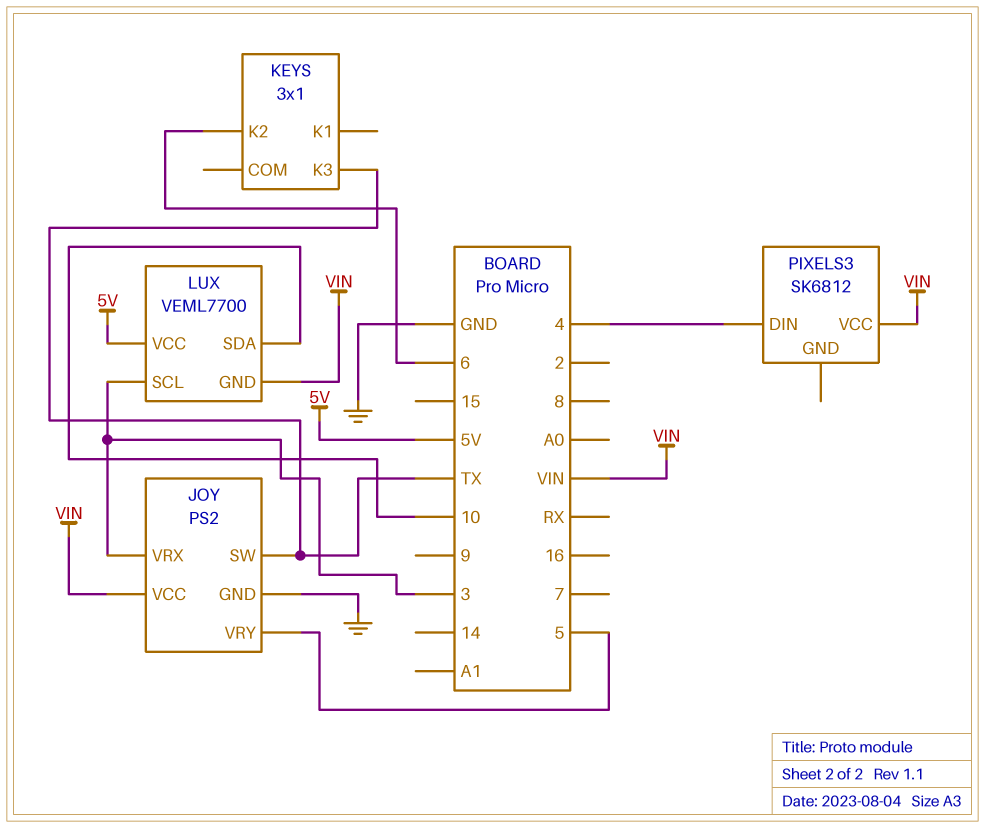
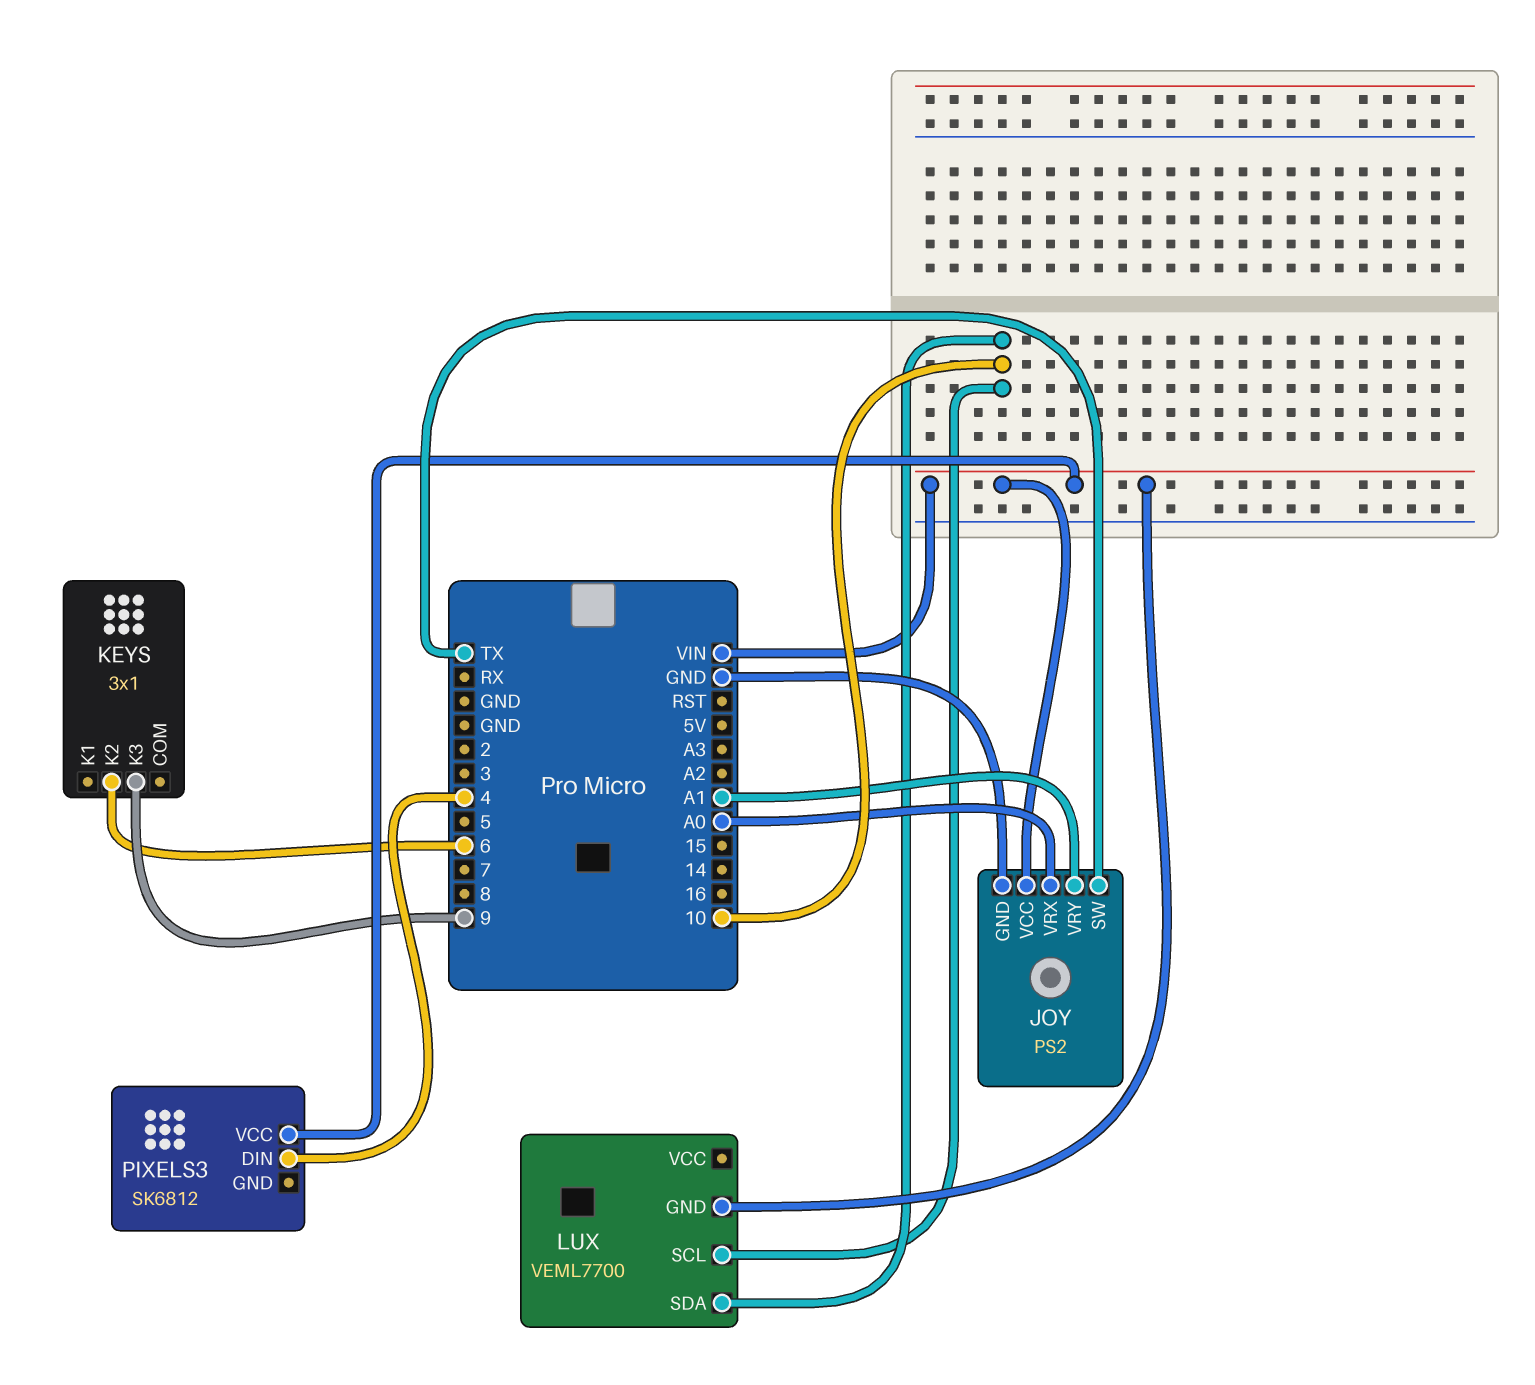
JOY pin VRX: 3 -> A0
JOY pin VRY: 5 -> A1
KEYS pin K3: TX -> 9
LUX pin SCL: 3 -> 10
LUX pin VCC: 5V -> none

